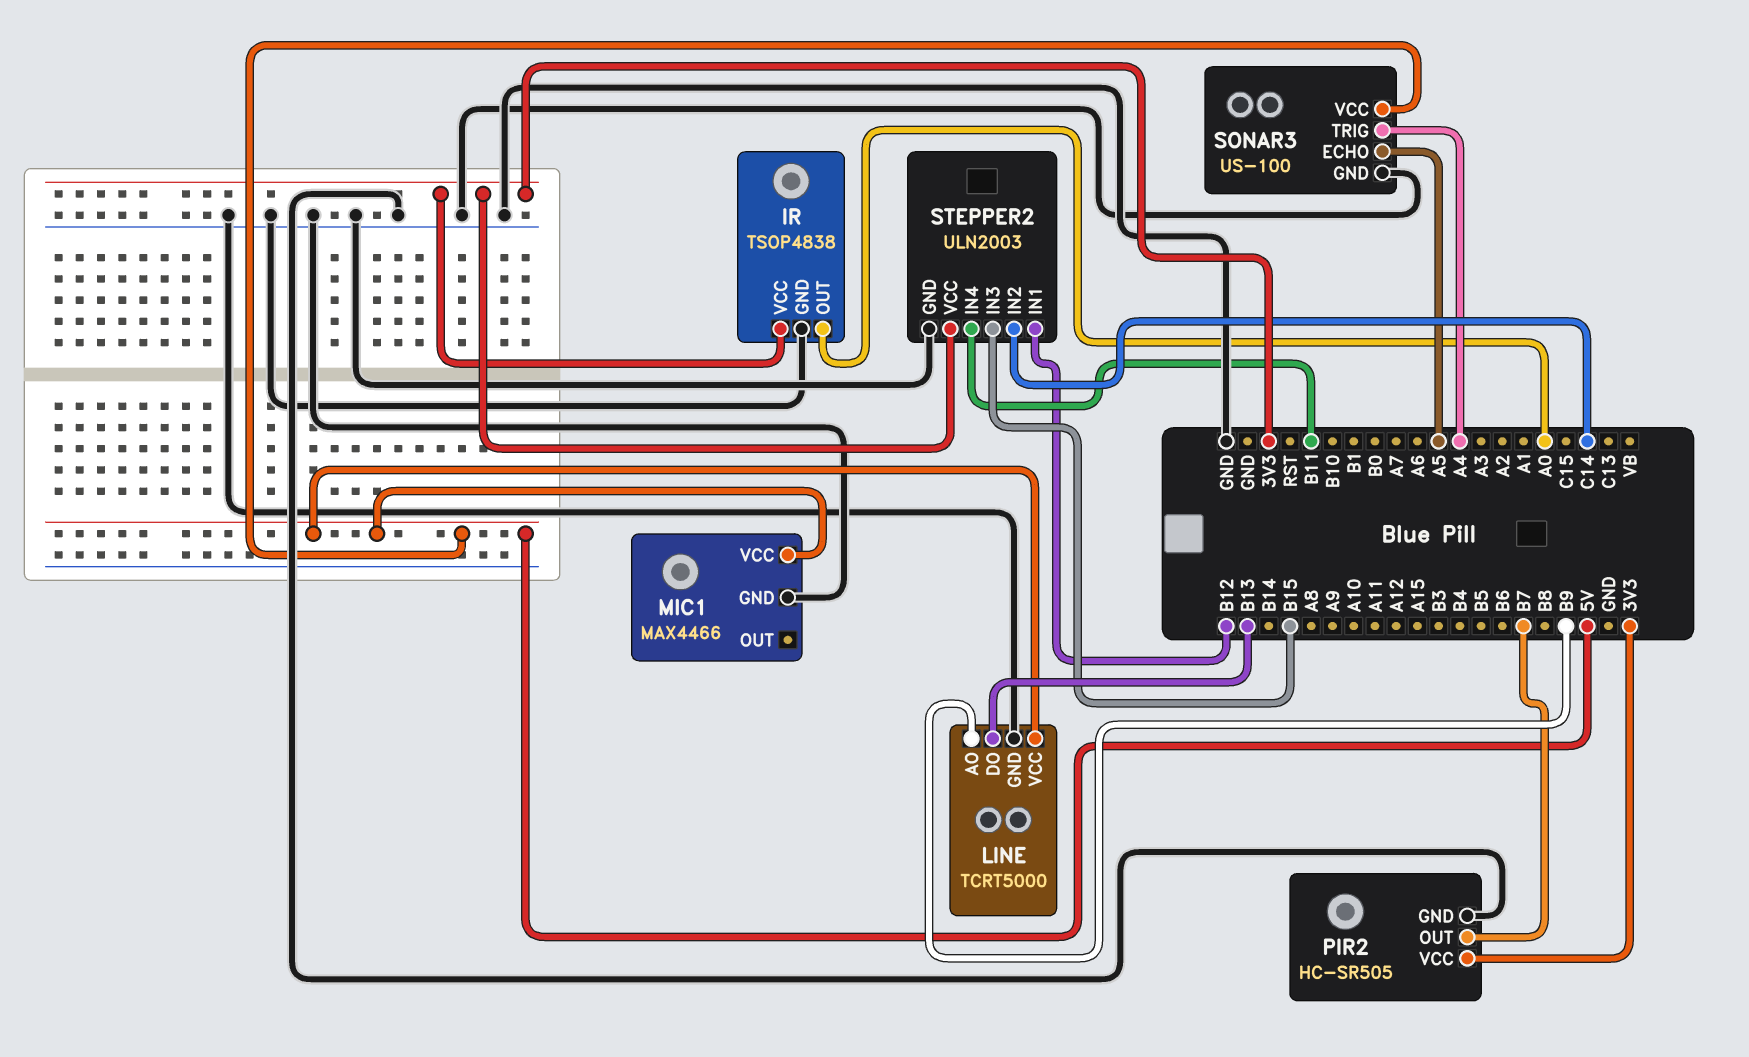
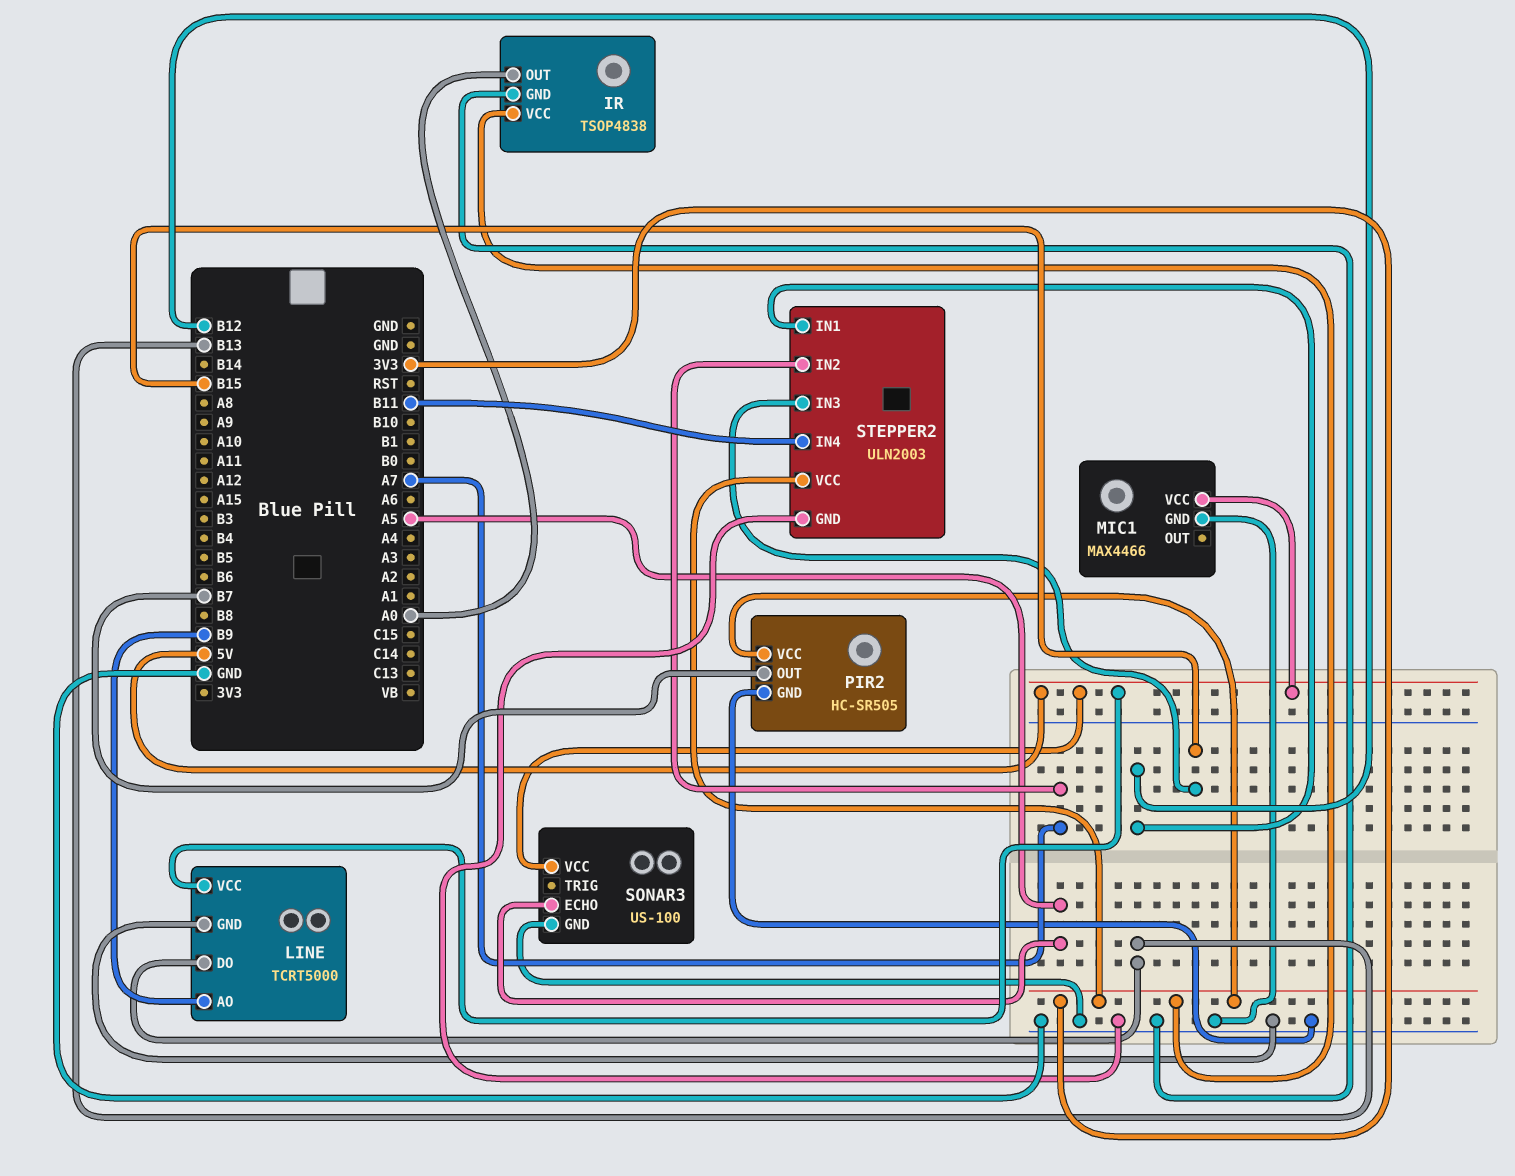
SONAR3 pin TRIG: A4 -> none
STEPPER2 pin IN2: C14 -> A7

